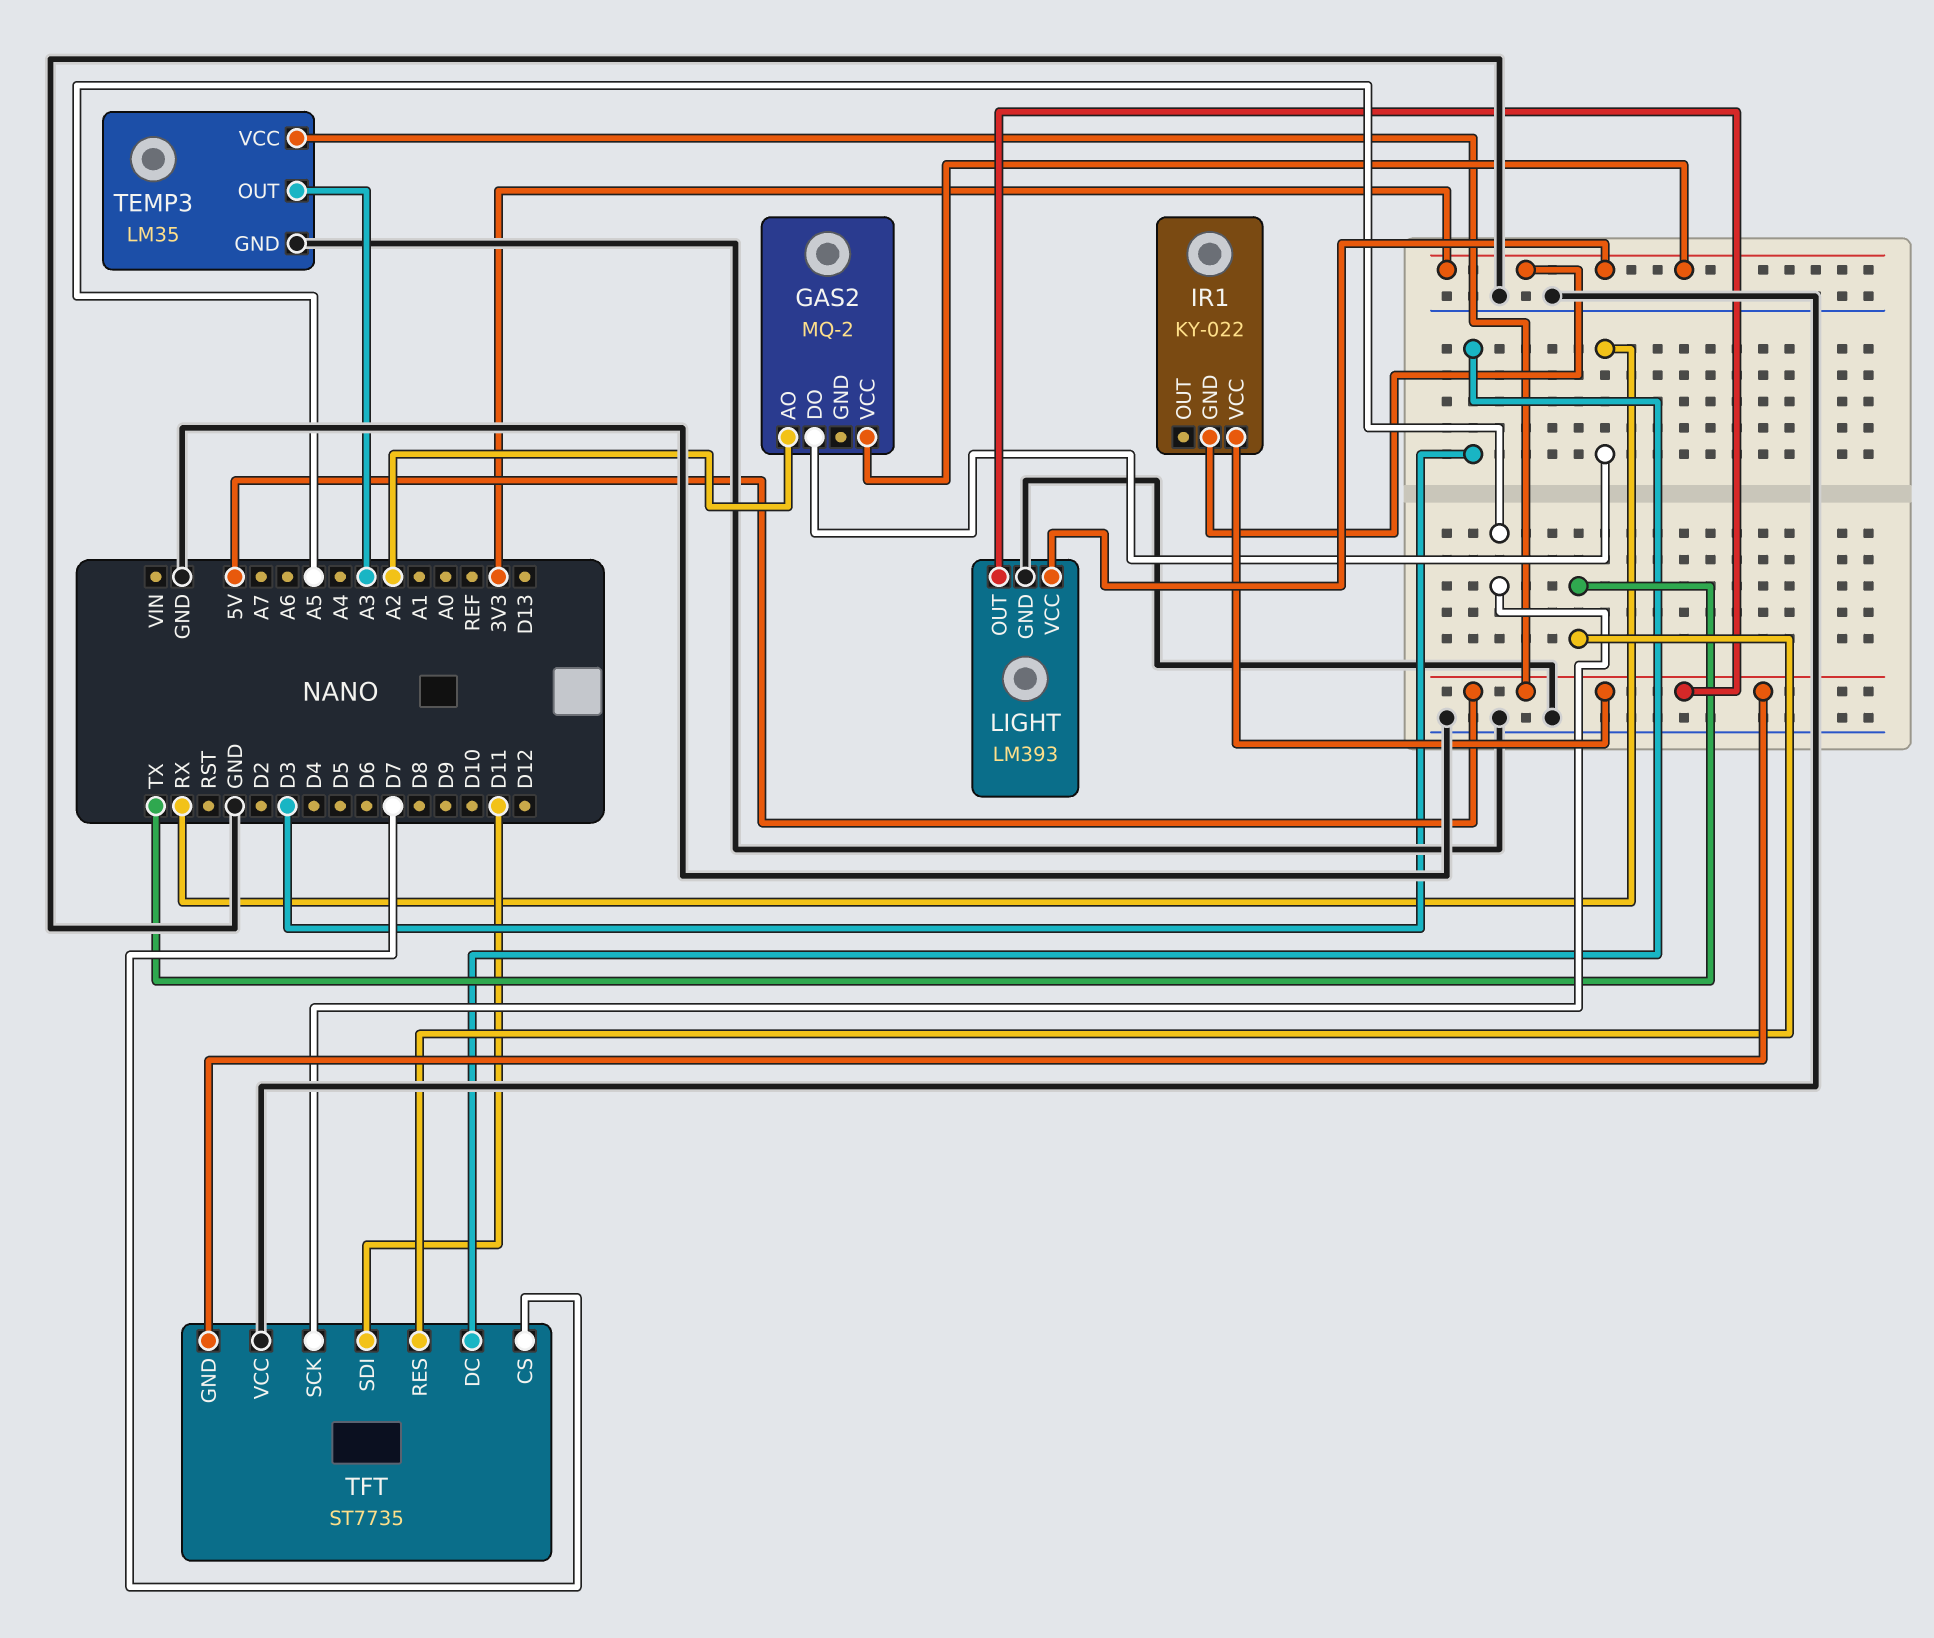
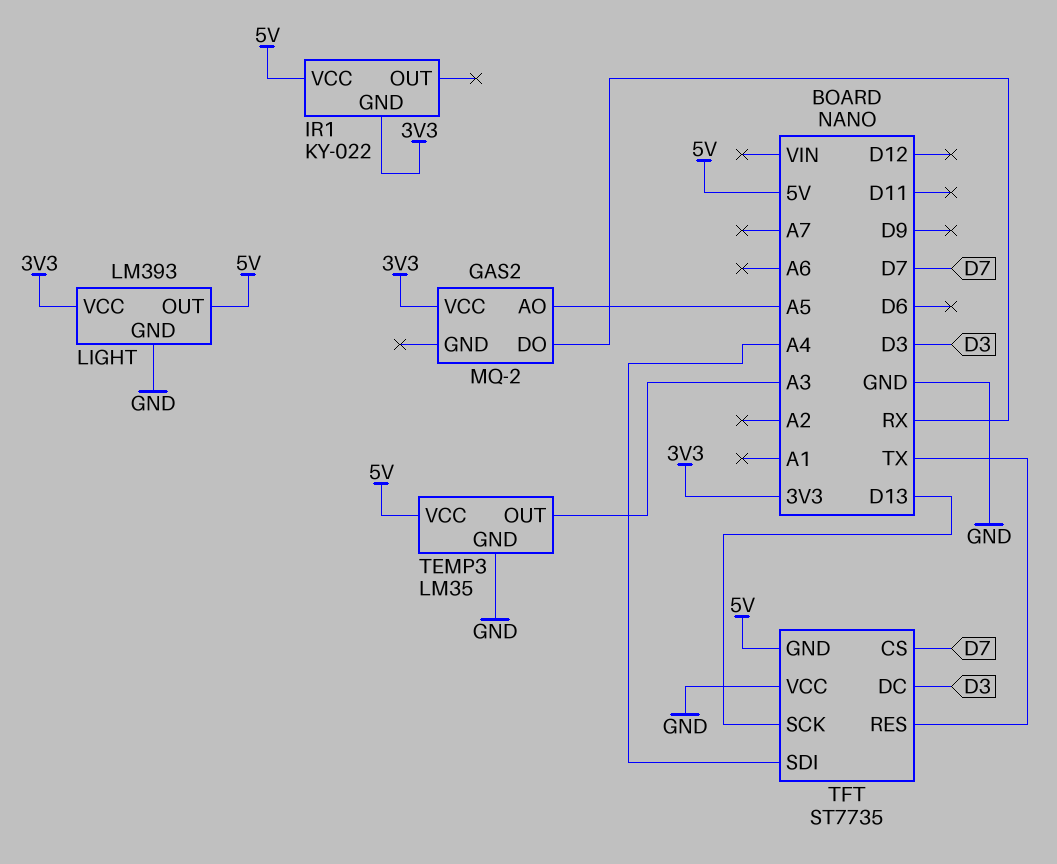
GAS2 pin AO: A2 -> A5
TFT pin SCK: A5 -> D13
TFT pin SDI: D11 -> A4

